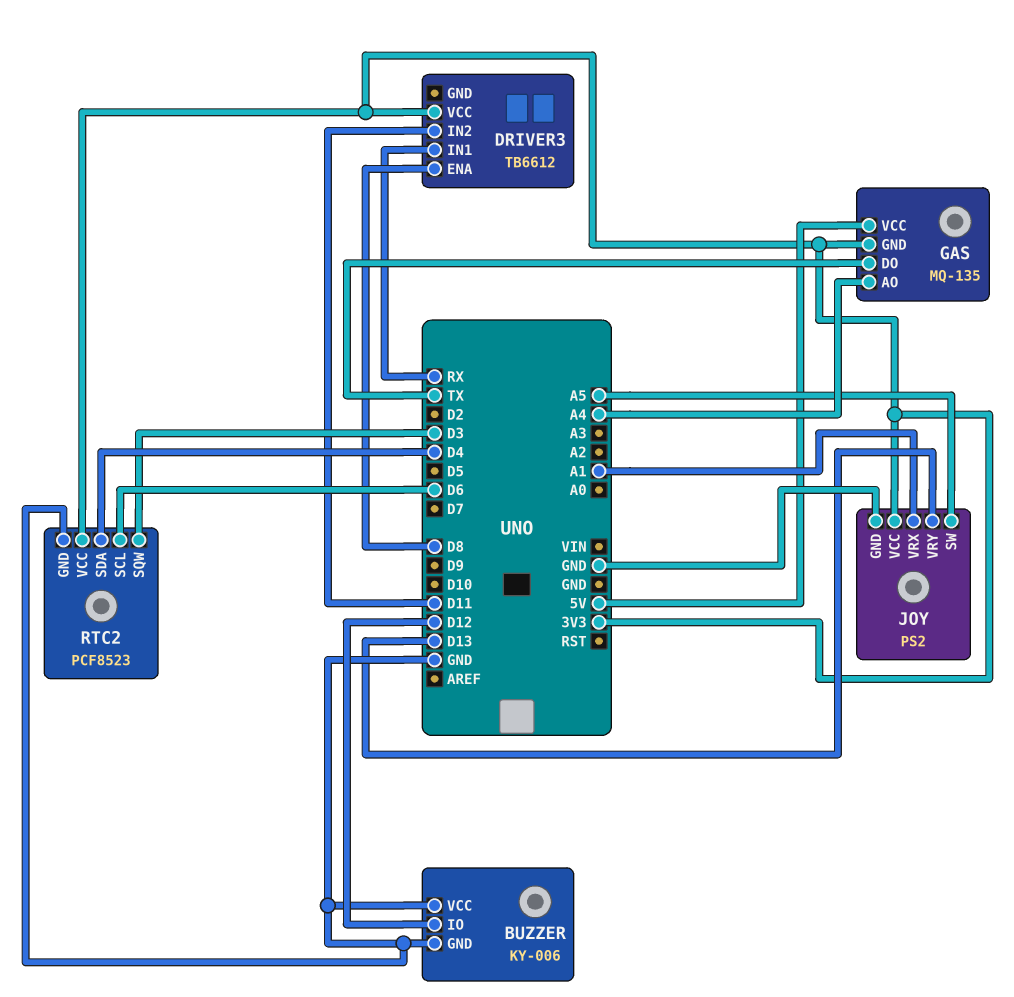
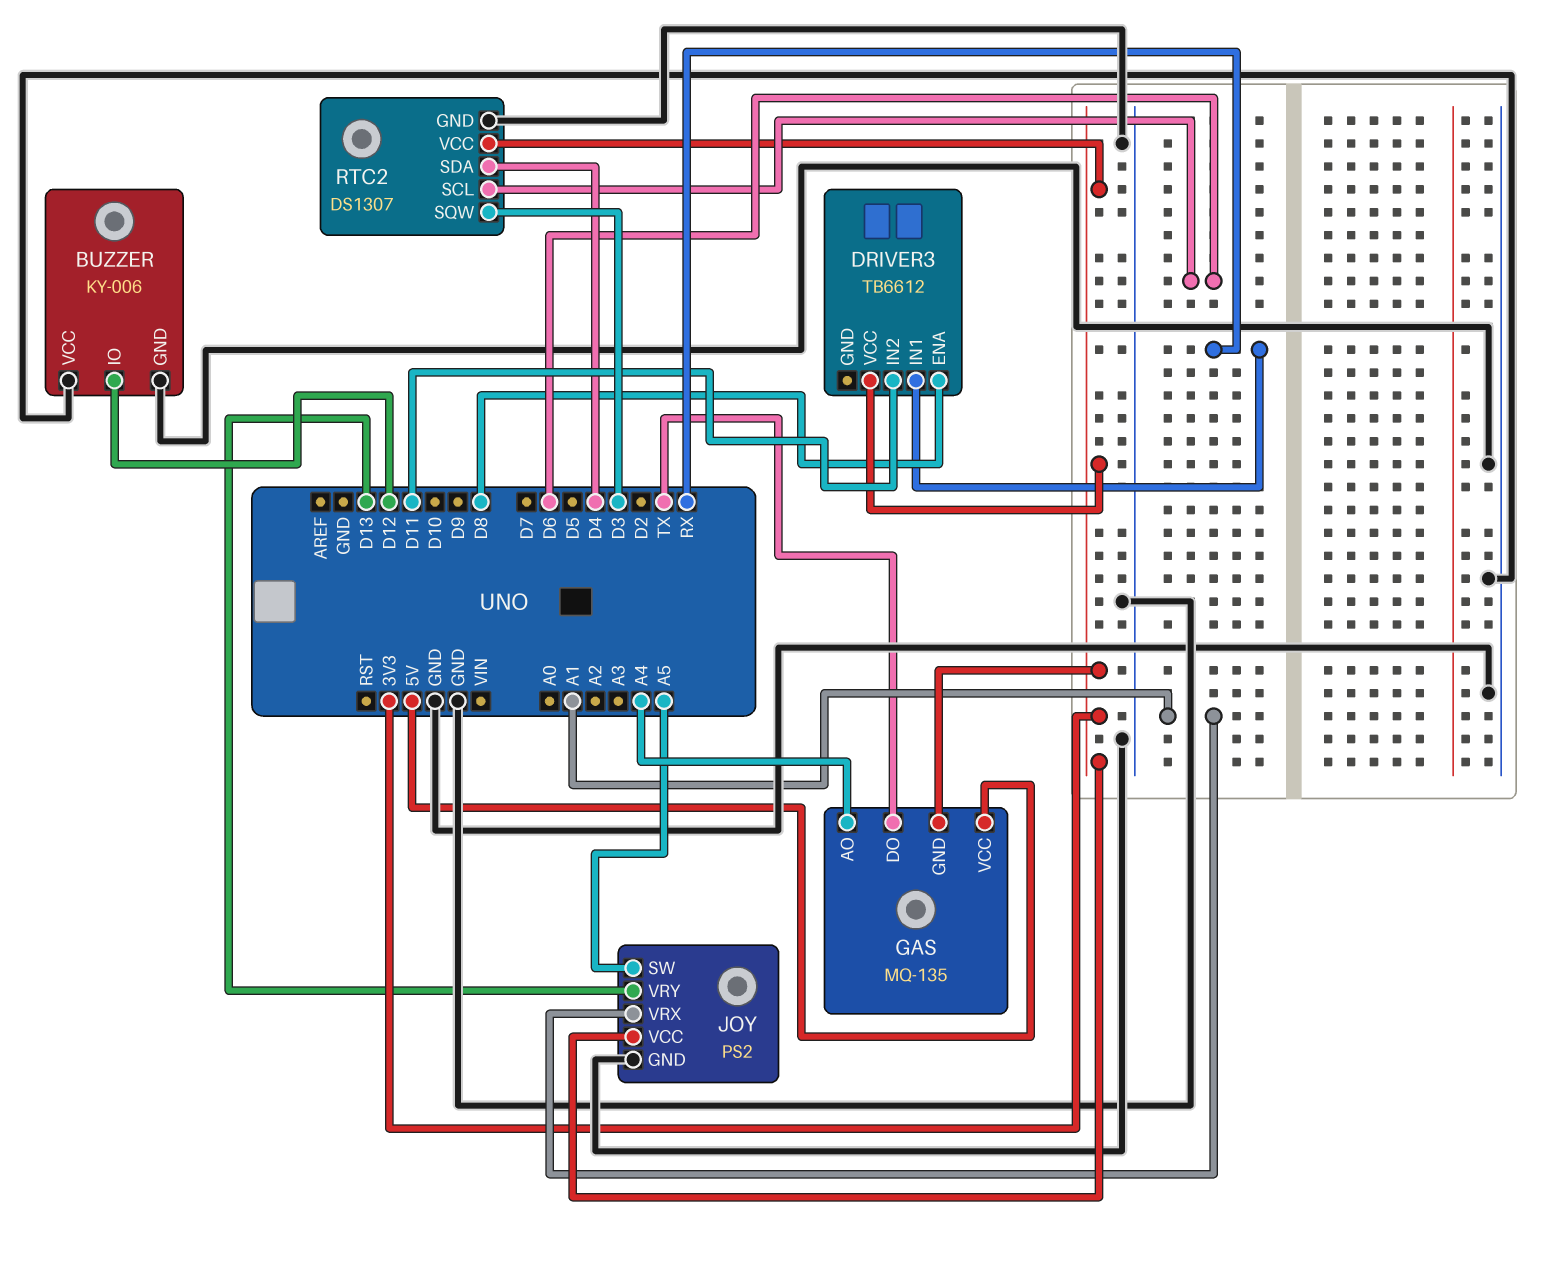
RTC2: PCF8523 -> DS1307

